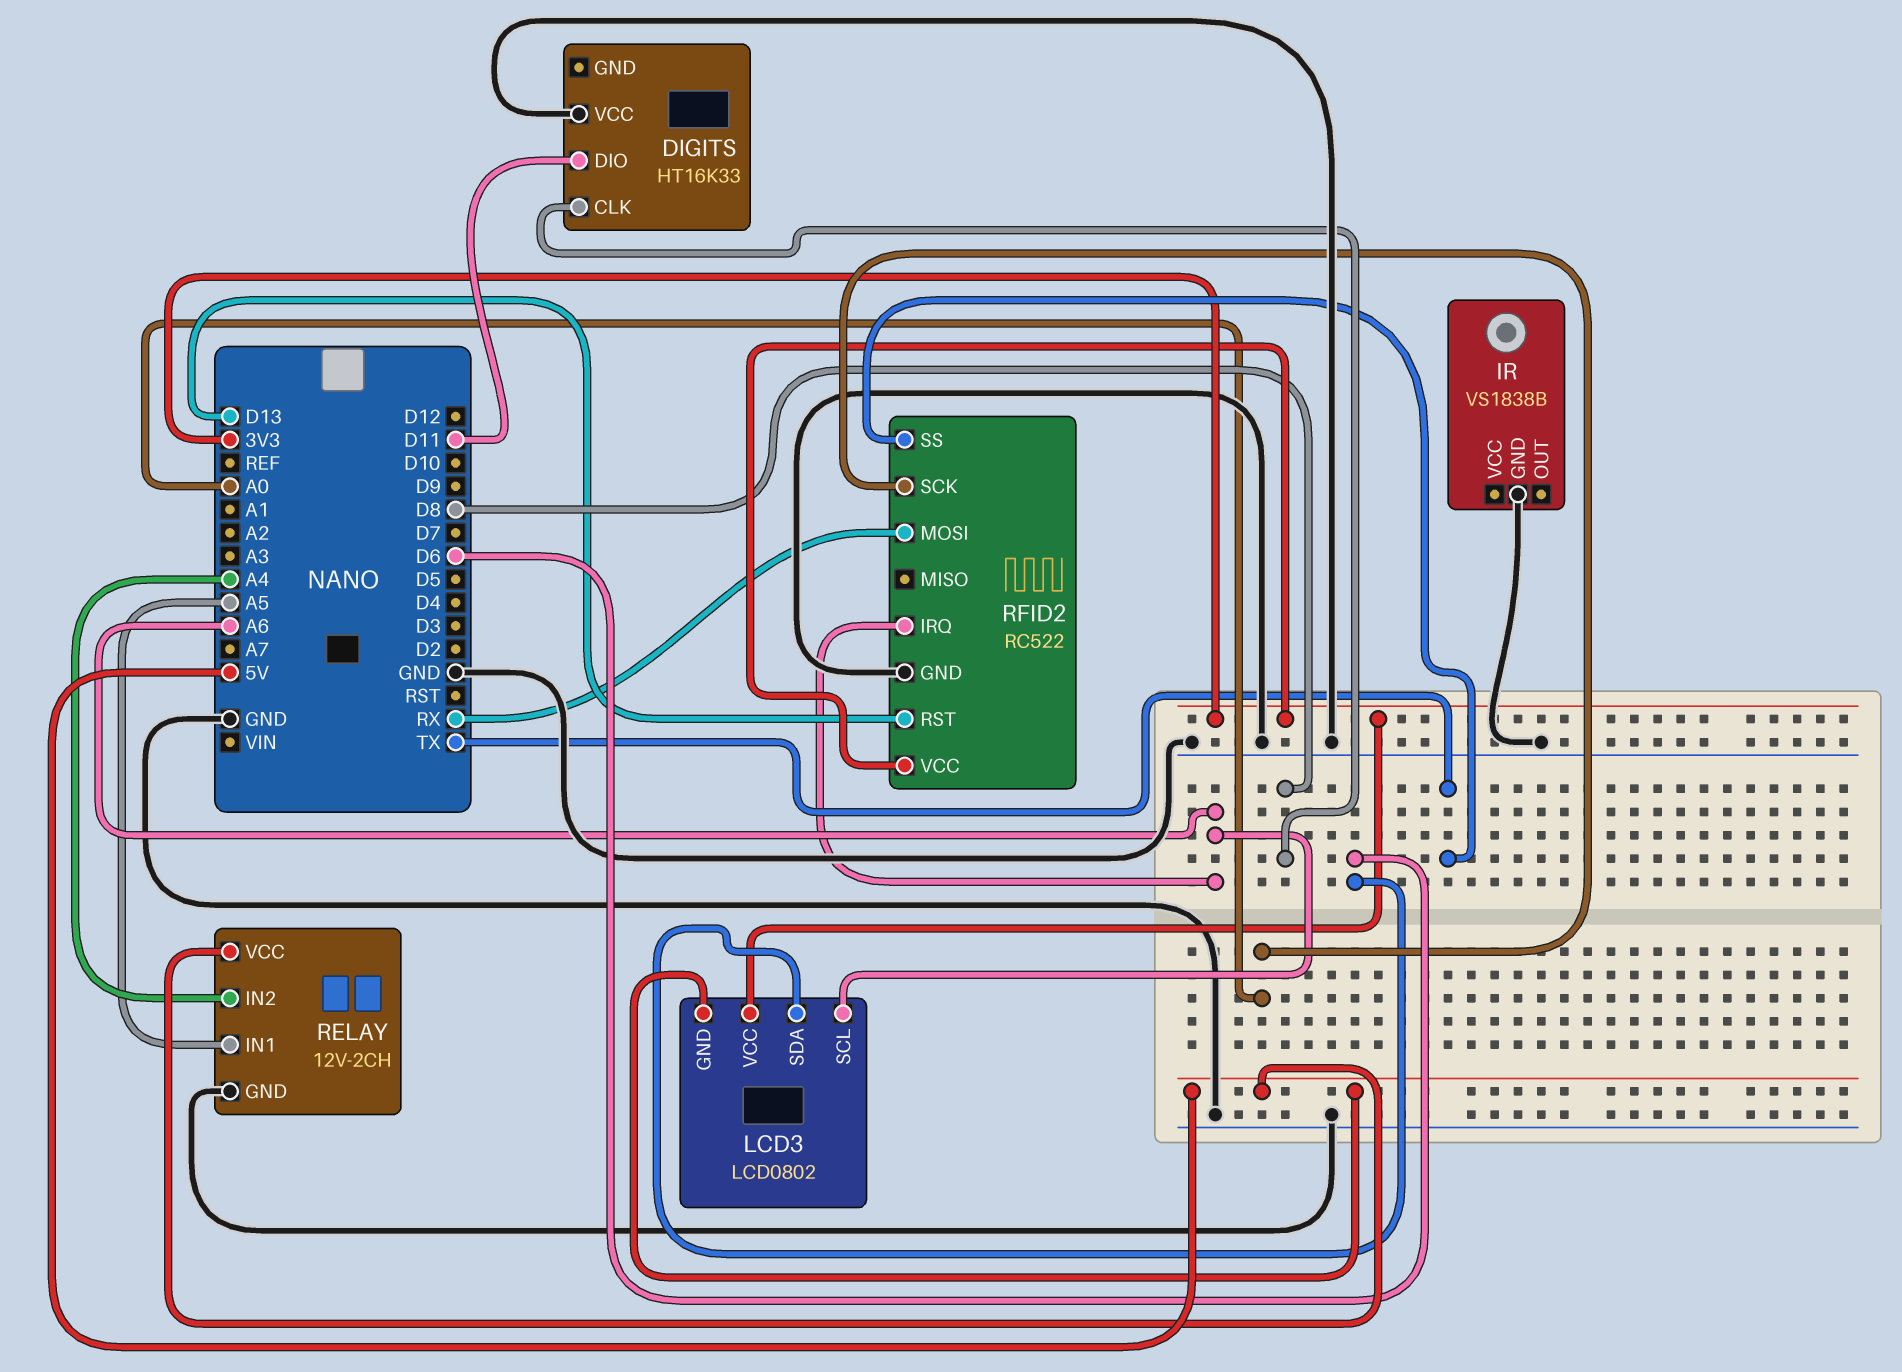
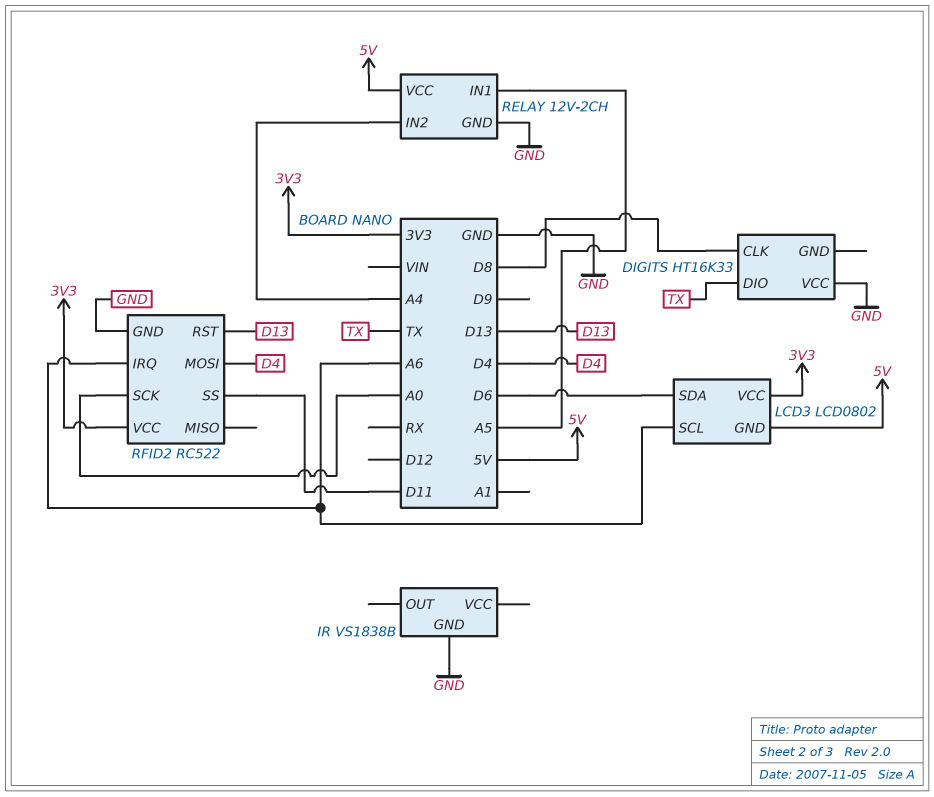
DIGITS pin DIO: D11 -> TX
RFID2 pin MOSI: RX -> D4
RFID2 pin SS: TX -> D11

